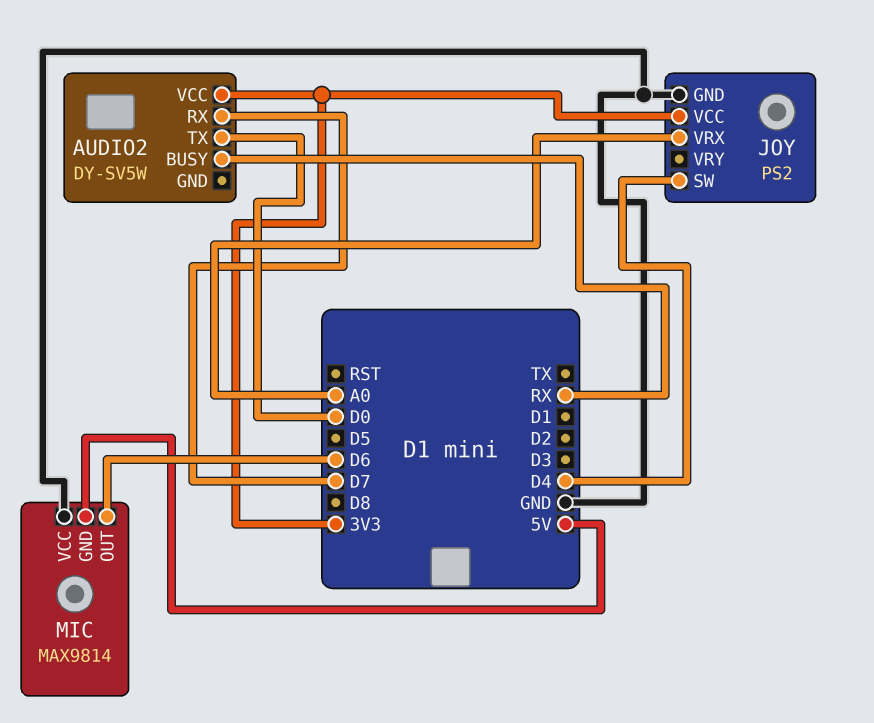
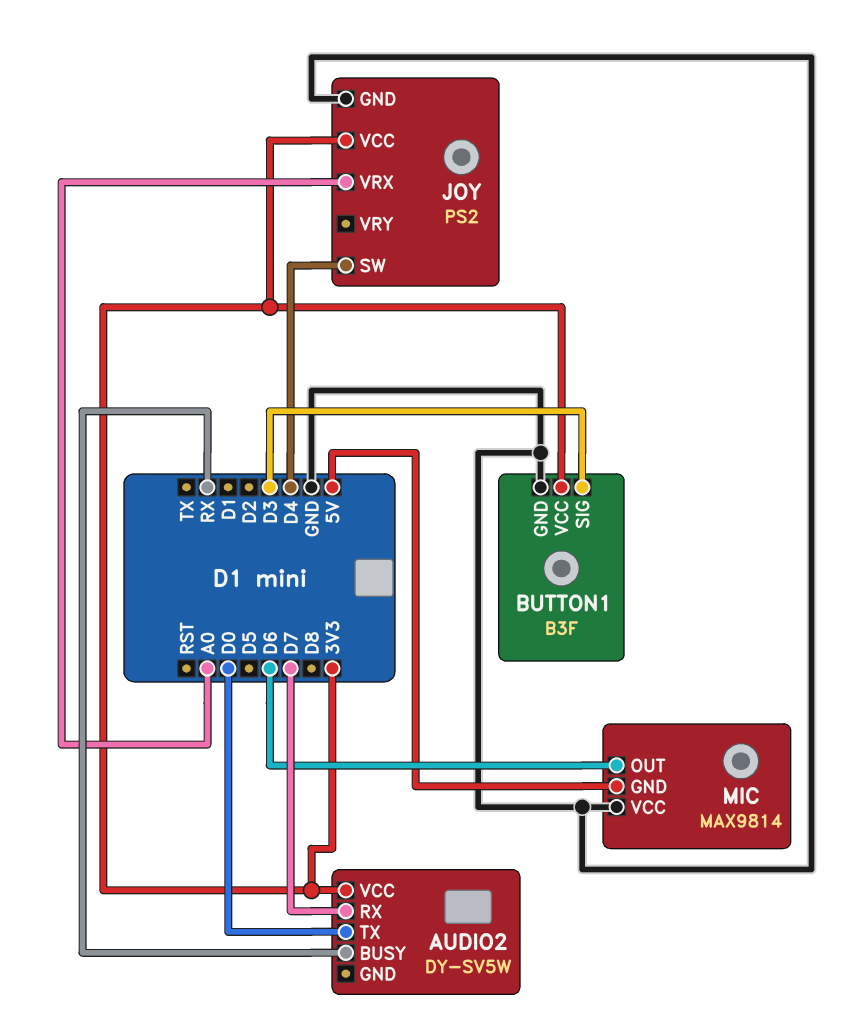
BUTTON1: none -> B3F
BUTTON1 pin GND: none -> GND
BUTTON1 pin SIG: none -> D3
BUTTON1 pin VCC: none -> 3V3

